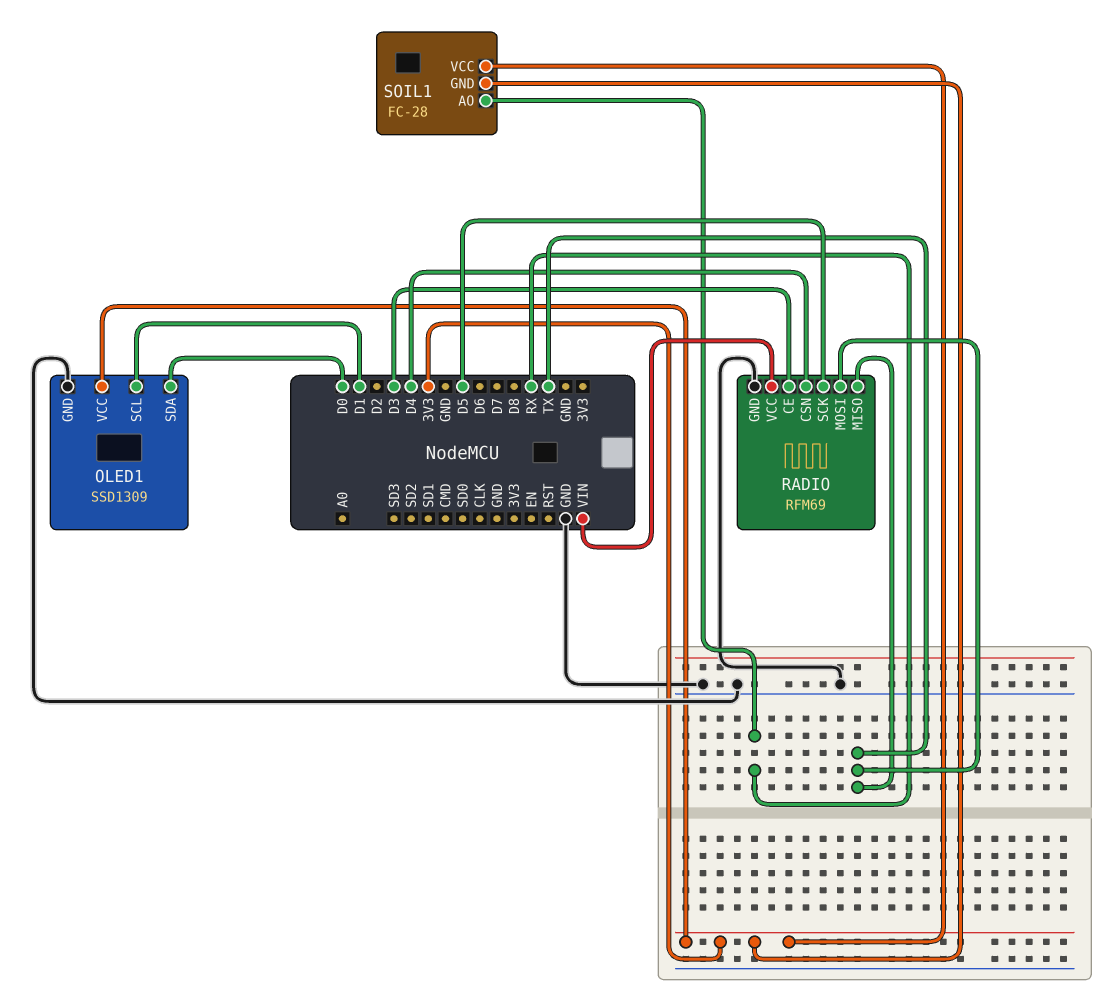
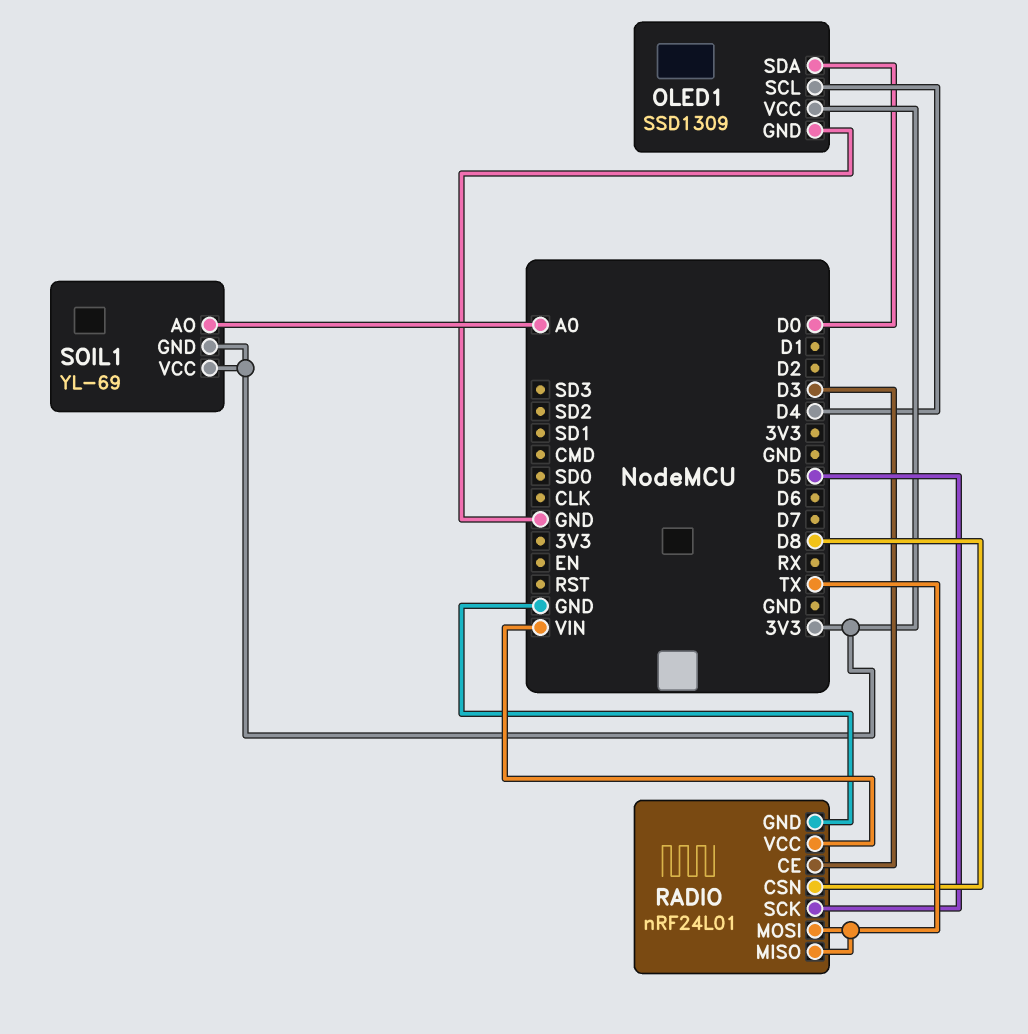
OLED1 pin SCL: D1 -> D4
RADIO: RFM69 -> nRF24L01
RADIO pin CSN: D4 -> D8
SOIL1: FC-28 -> YL-69
SOIL1 pin AO: RX -> A0

